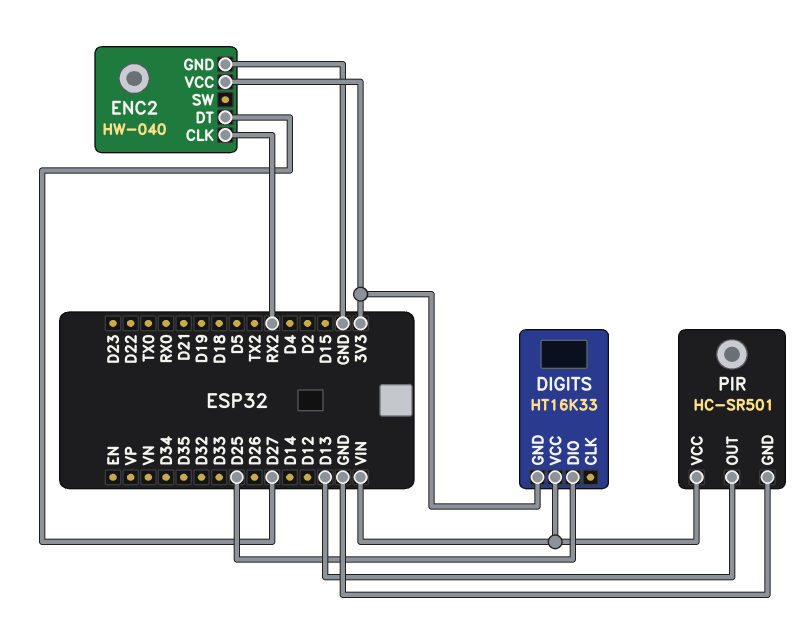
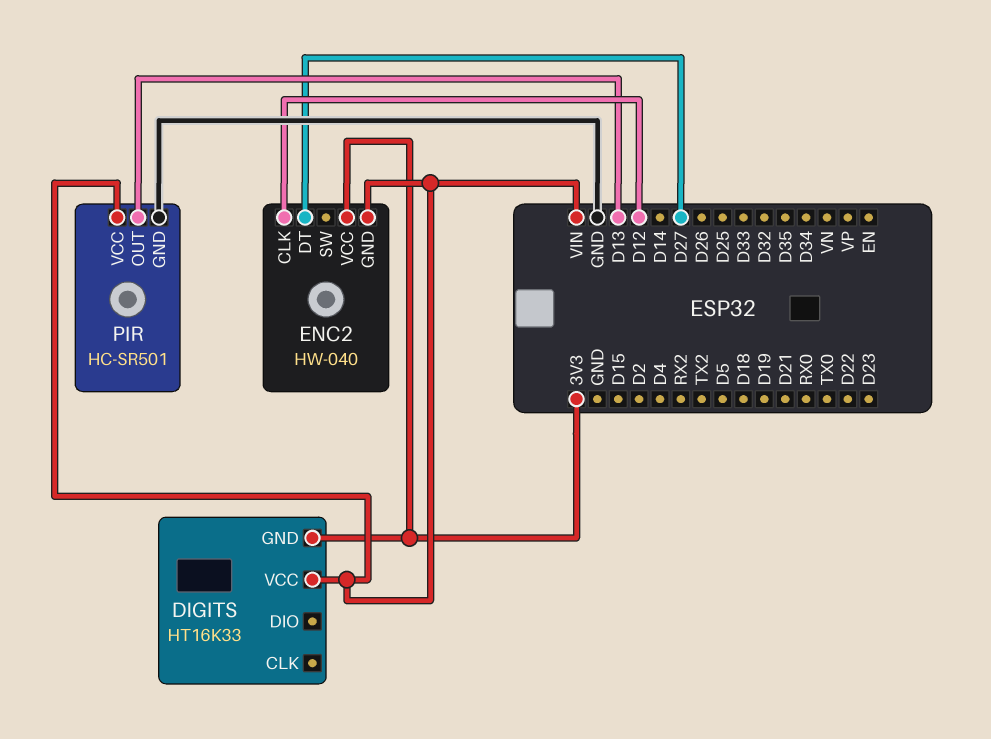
DIGITS pin DIO: D25 -> none
ENC2 pin CLK: RX2 -> D12
ENC2 pin GND: GND -> VIN

